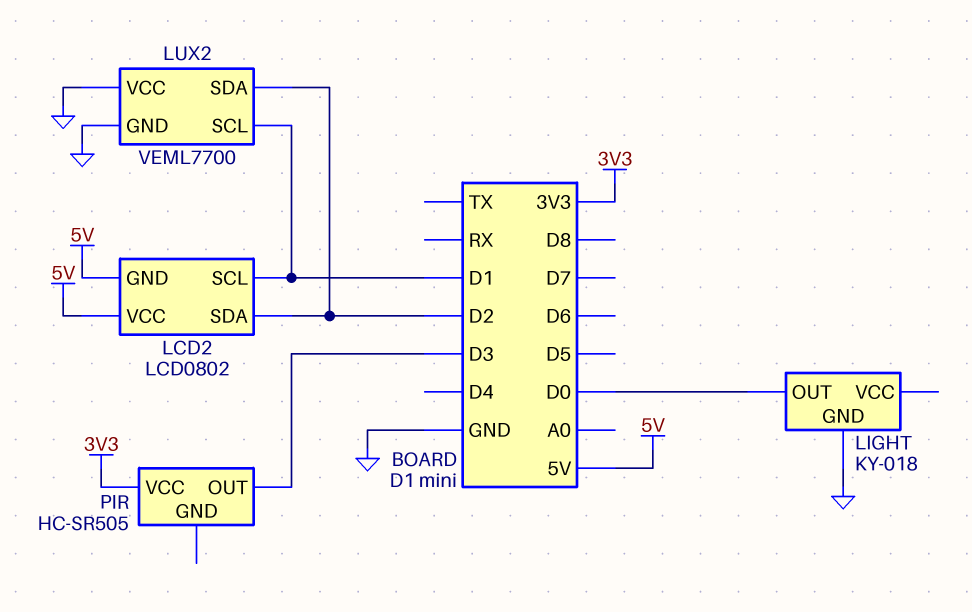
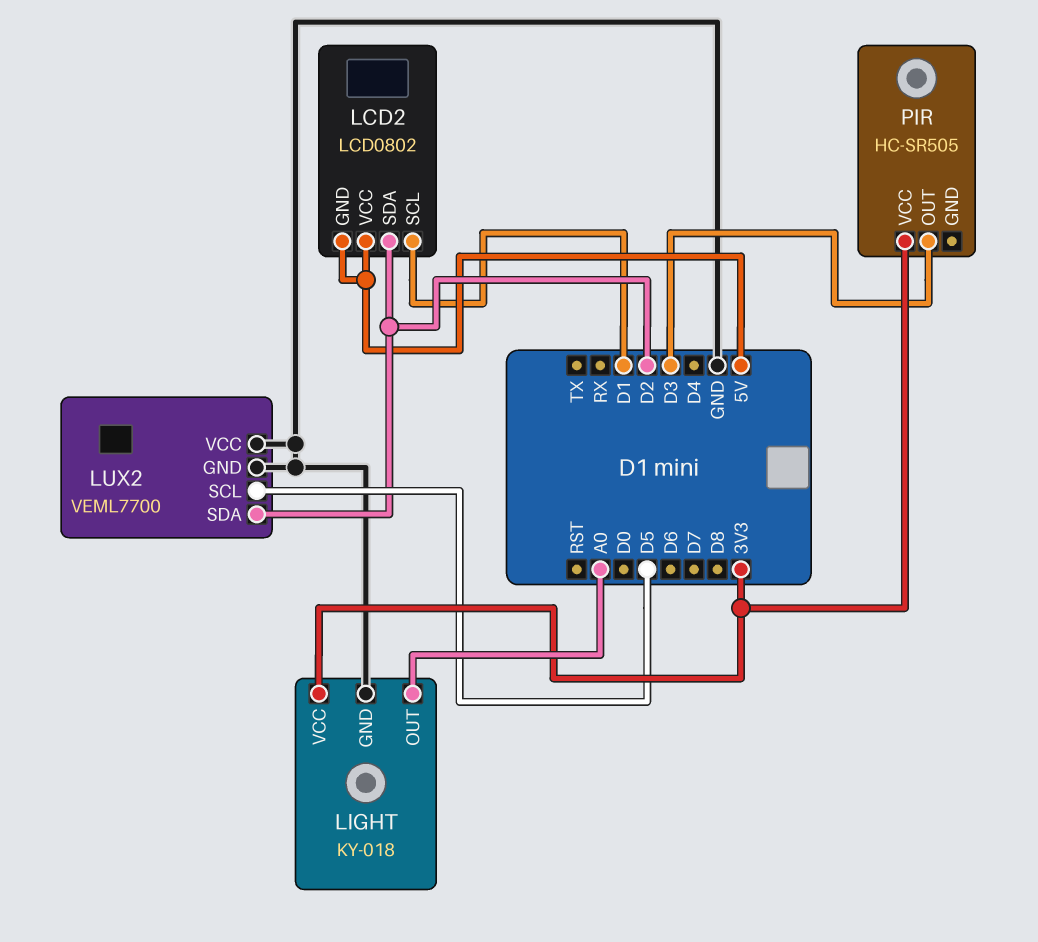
LIGHT pin OUT: D0 -> A0
LIGHT pin VCC: none -> 3V3
LUX2 pin SCL: D1 -> D5

